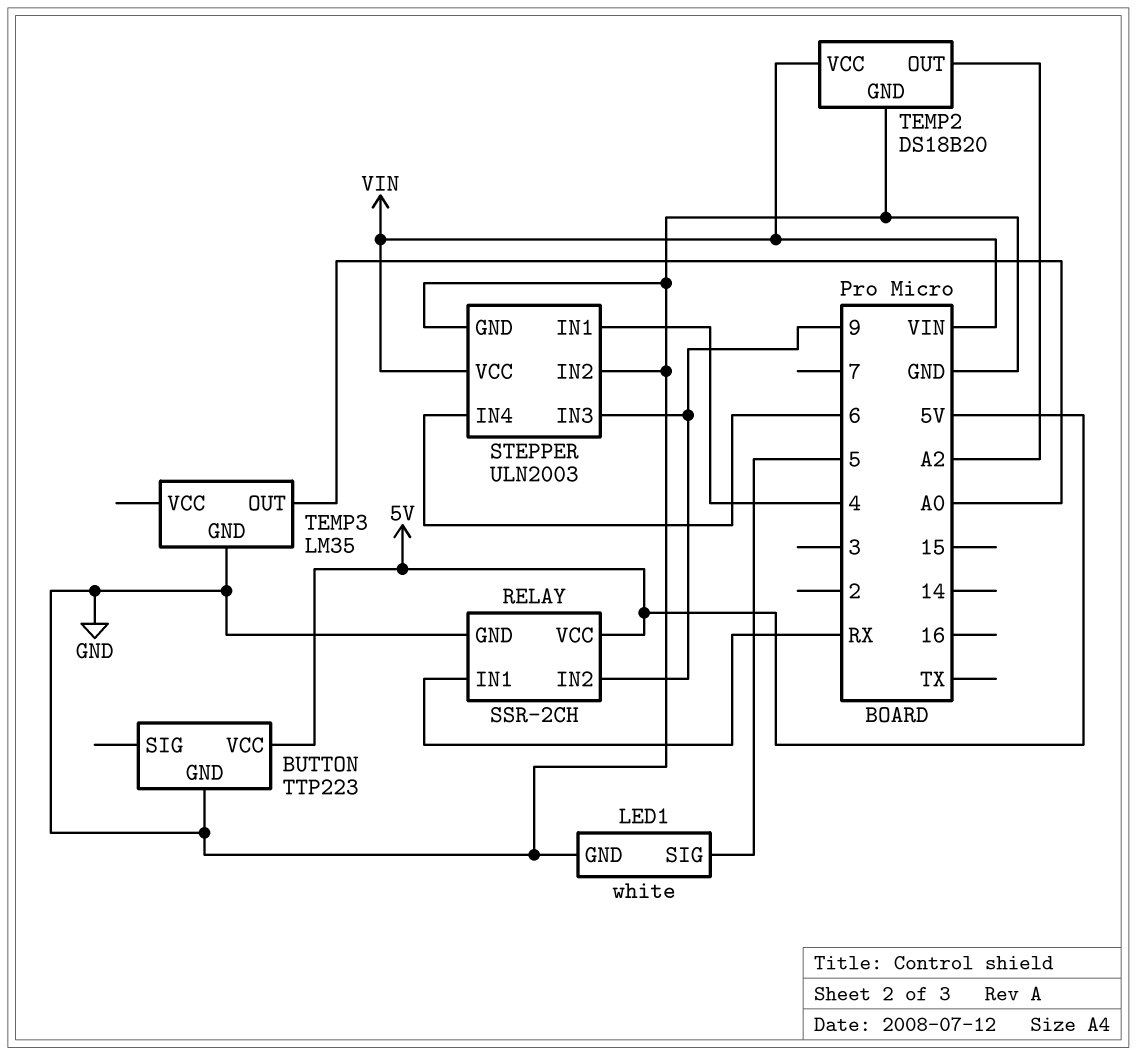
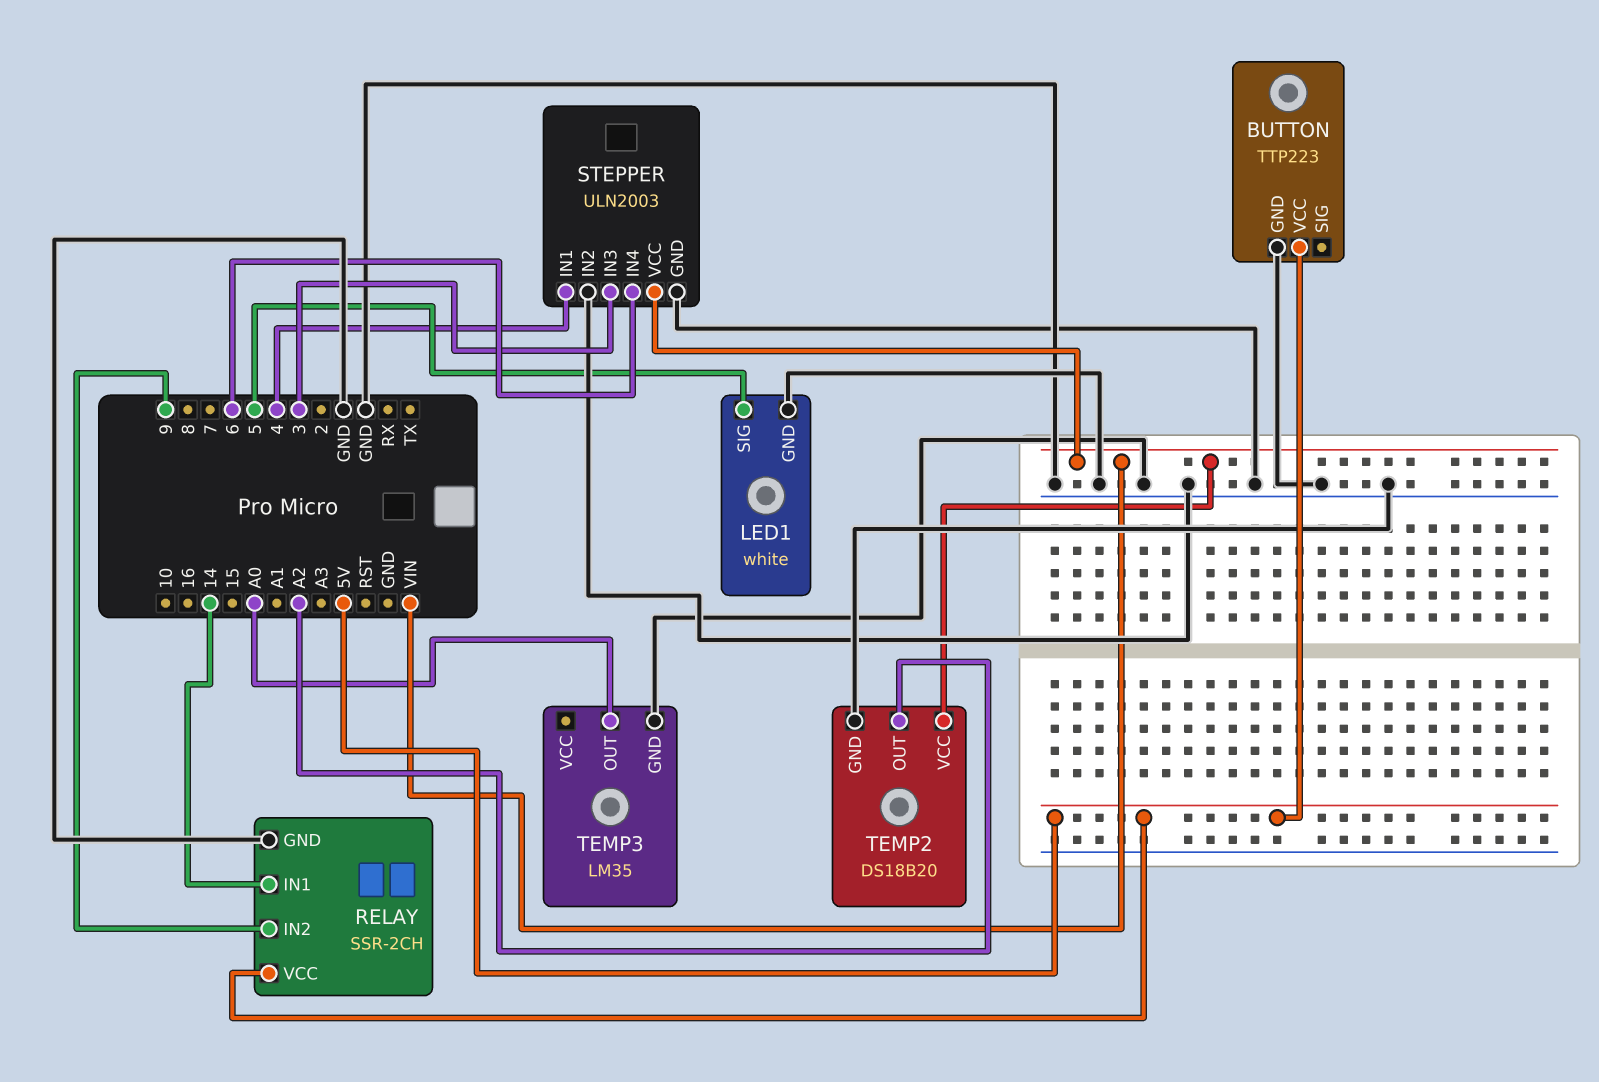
RELAY pin IN1: RX -> 14
STEPPER pin IN3: 9 -> 3

